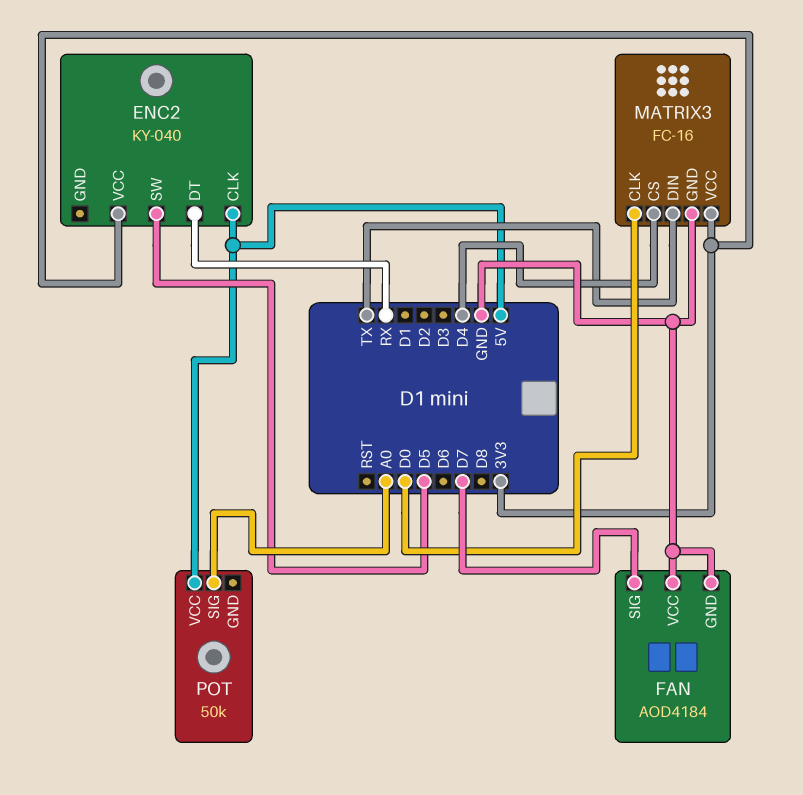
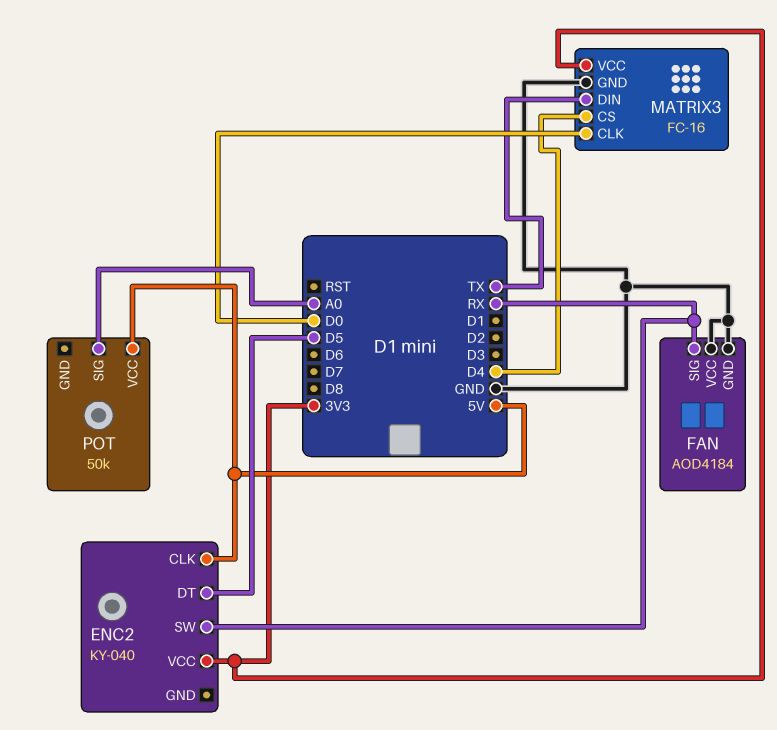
ENC2 pin DT: RX -> D5
ENC2 pin SW: D5 -> RX
FAN pin SIG: D7 -> RX

